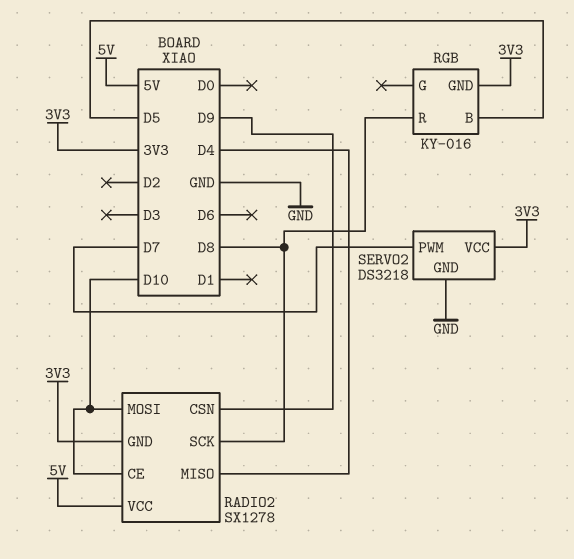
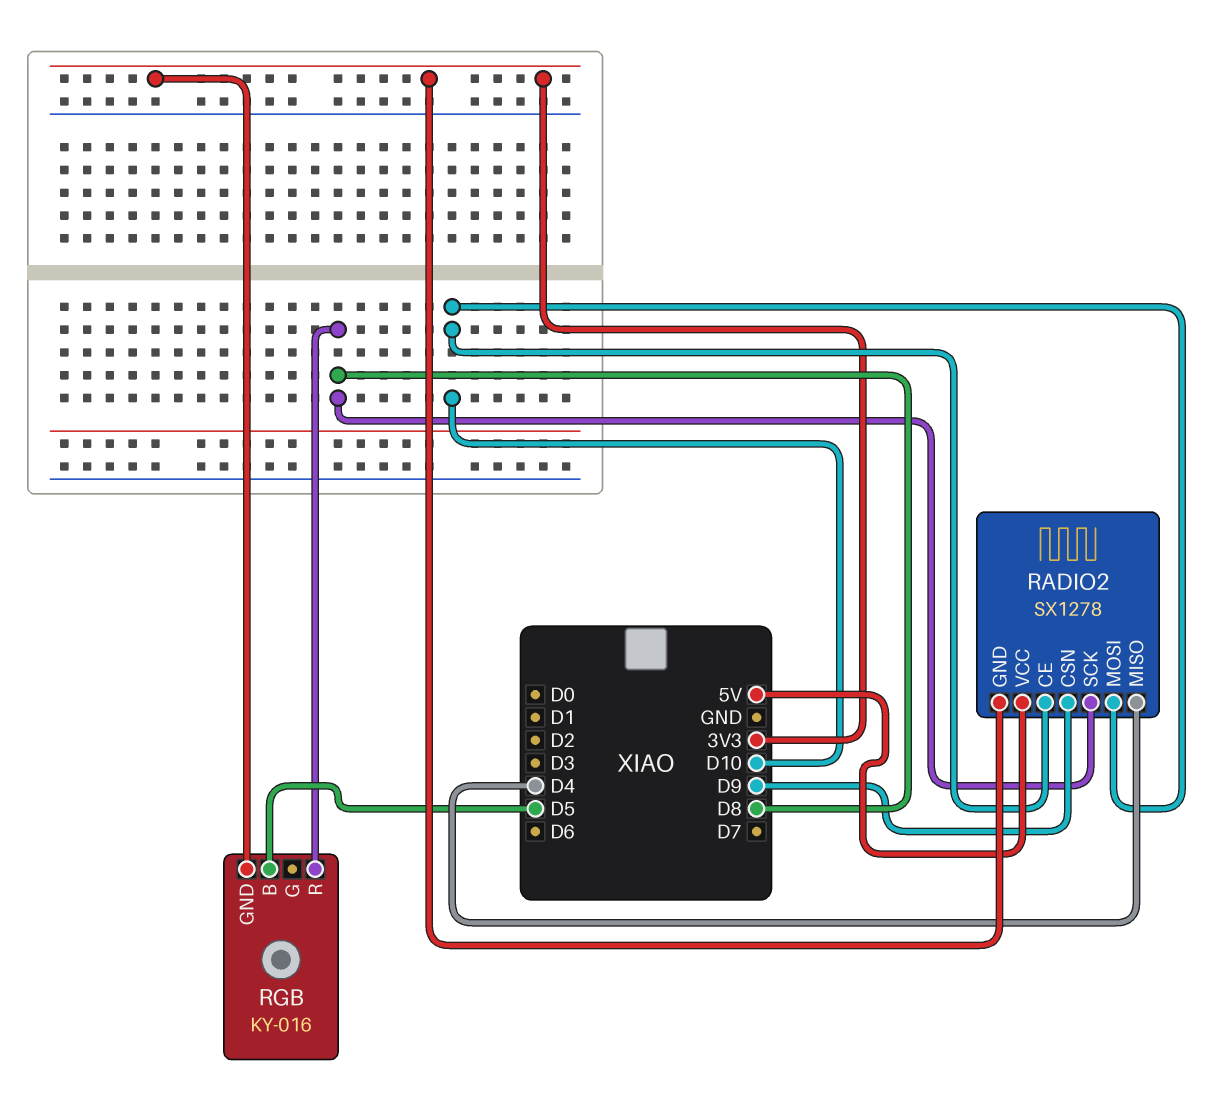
SERVO2: DS3218 -> none
SERVO2 pin GND: GND -> none
SERVO2 pin PWM: D7 -> none
SERVO2 pin VCC: 3V3 -> none

